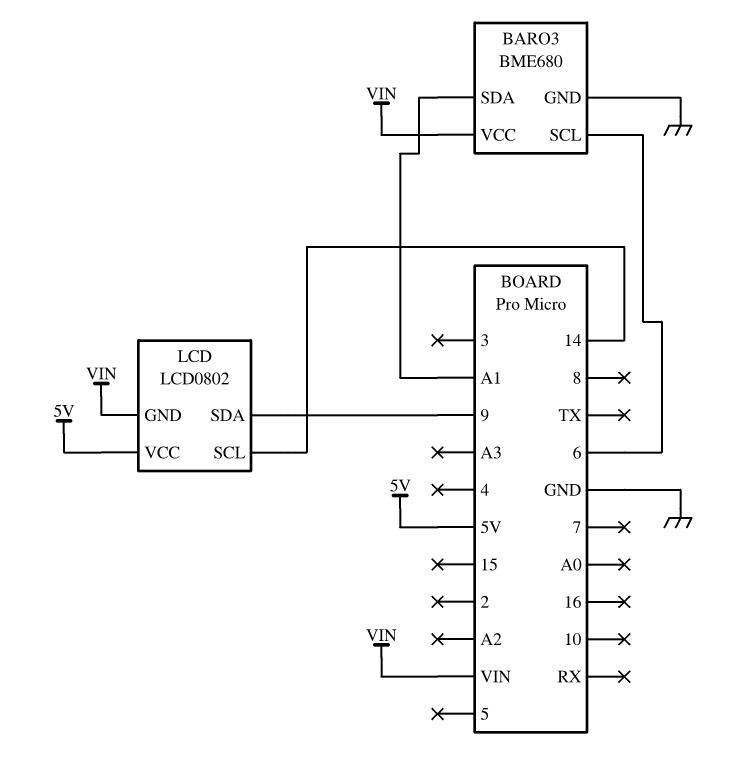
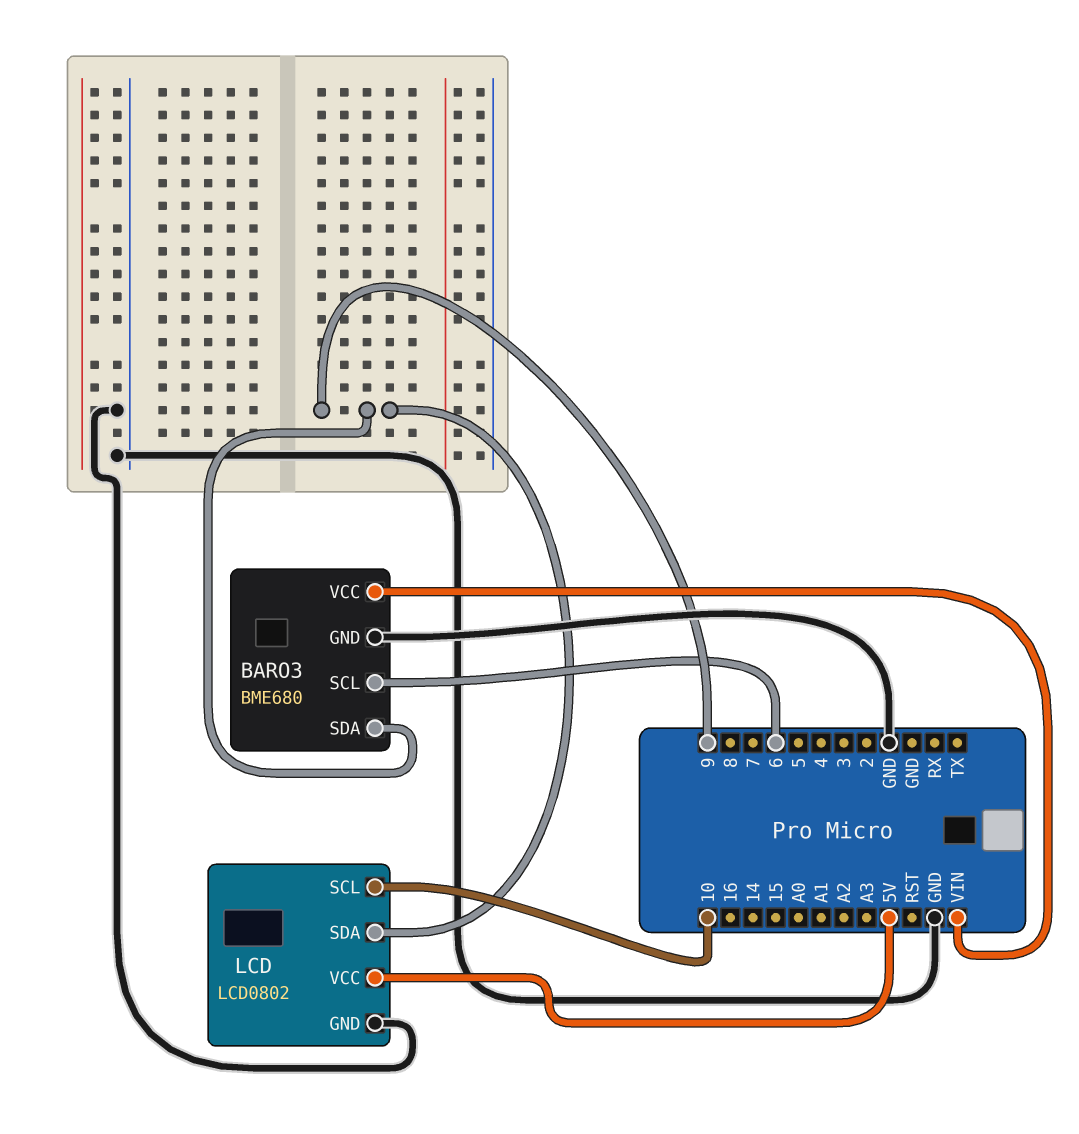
BARO3 pin SDA: A1 -> 9
LCD pin GND: VIN -> GND
LCD pin SCL: 14 -> 10

